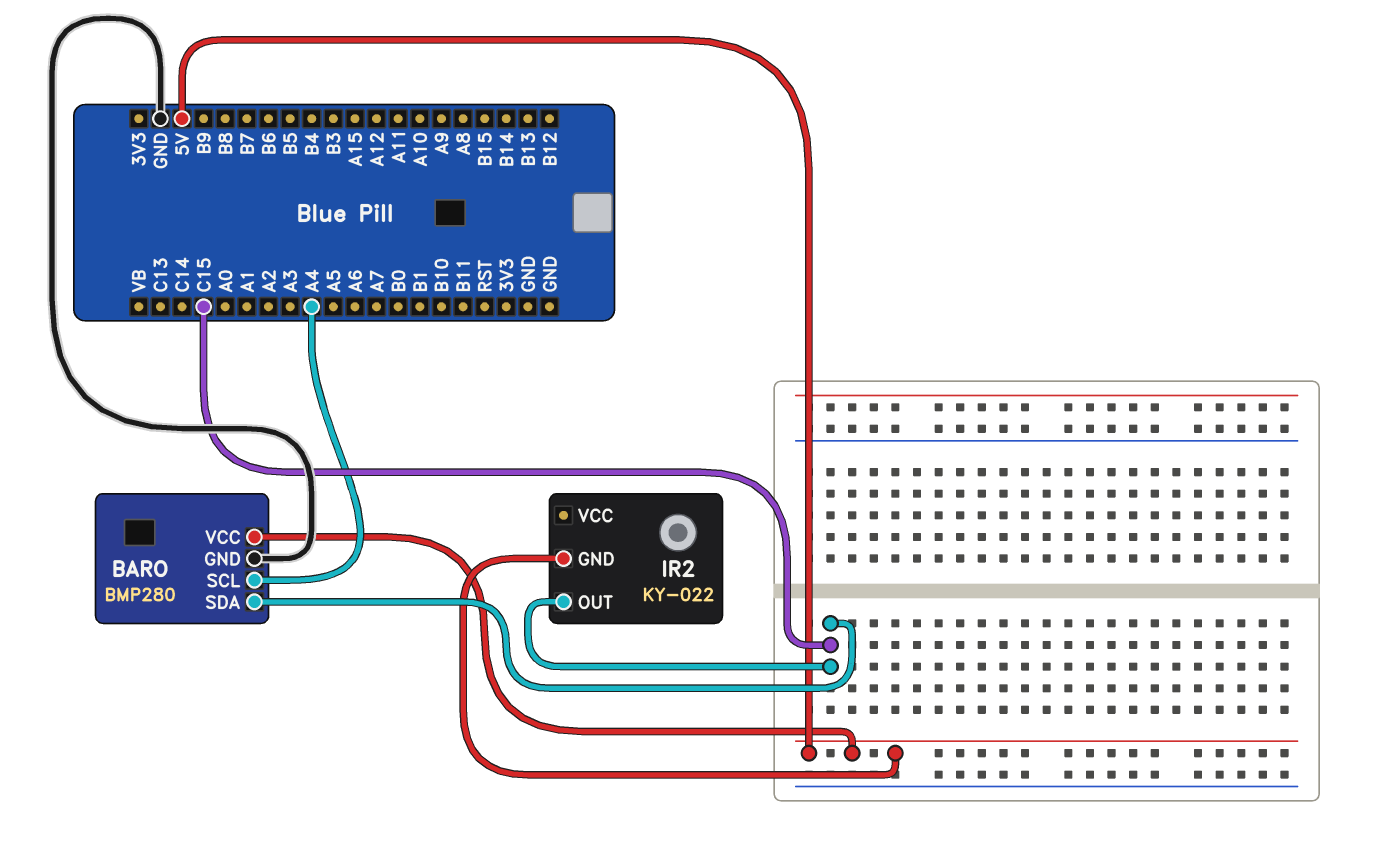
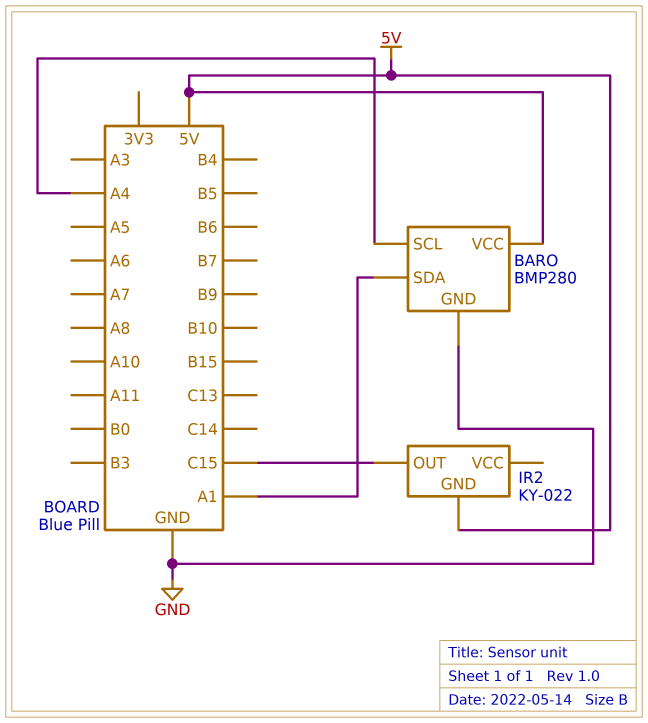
BARO pin SDA: C15 -> A1

